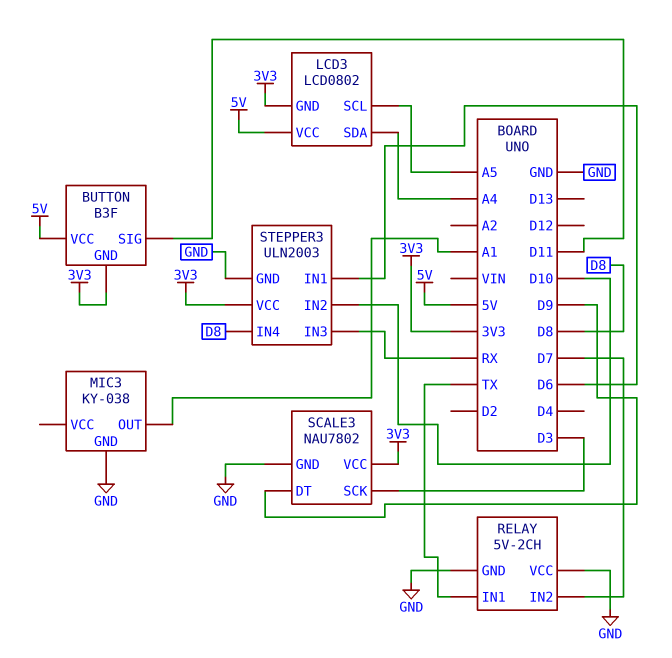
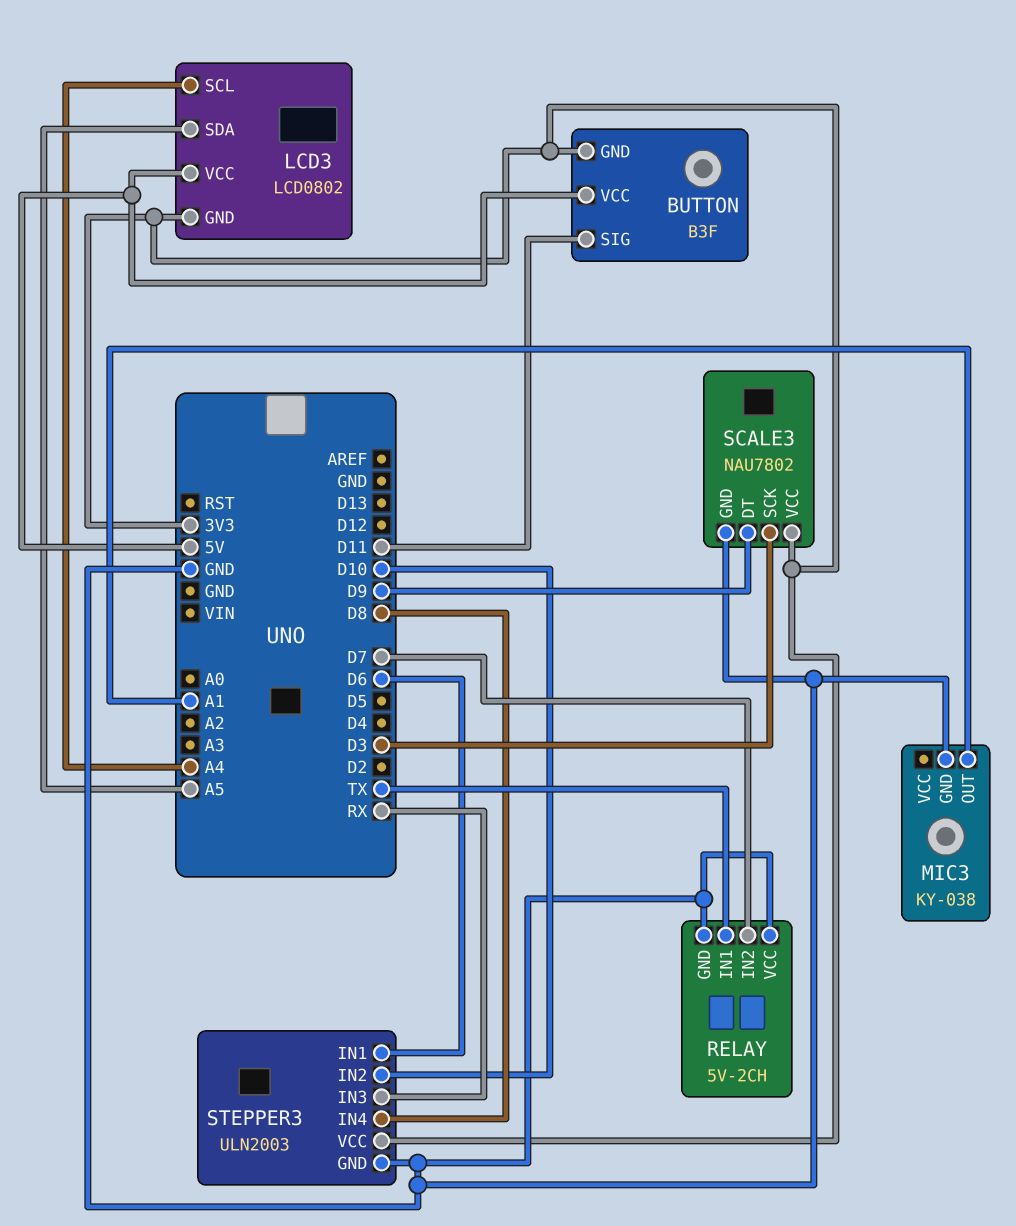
LCD3 pin SCL: A5 -> A4
LCD3 pin SDA: A4 -> A5

